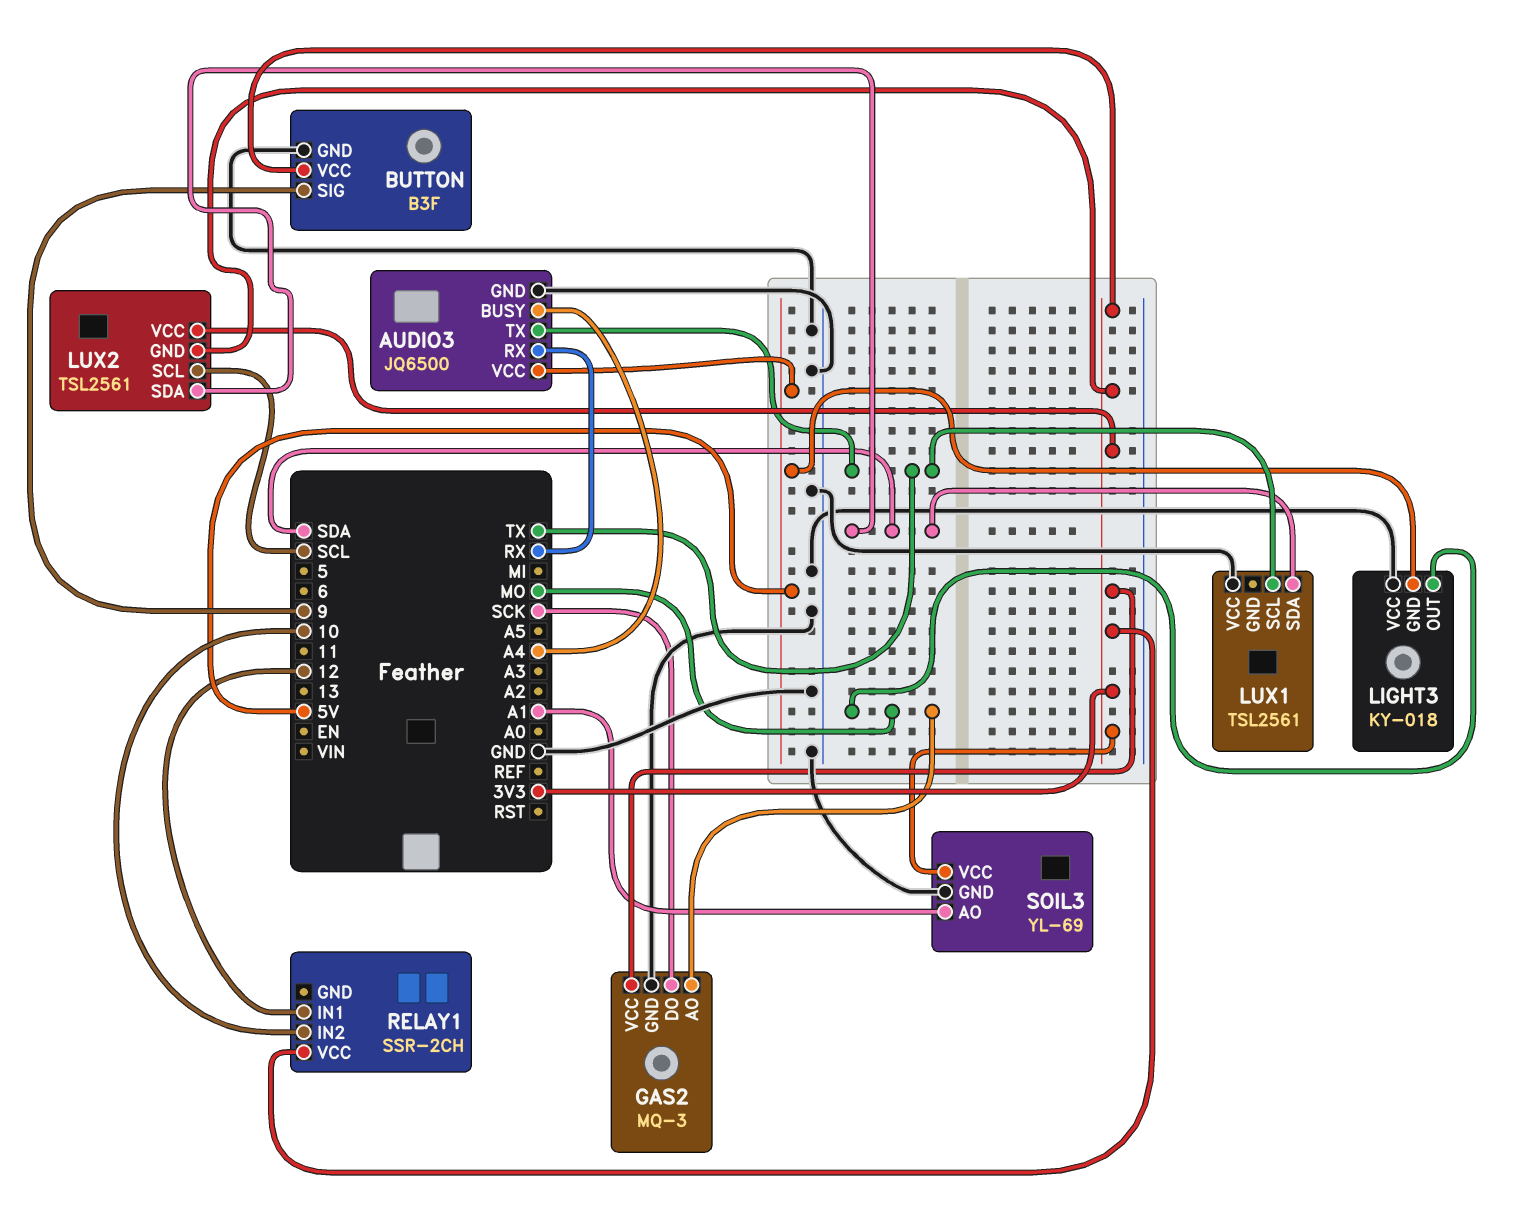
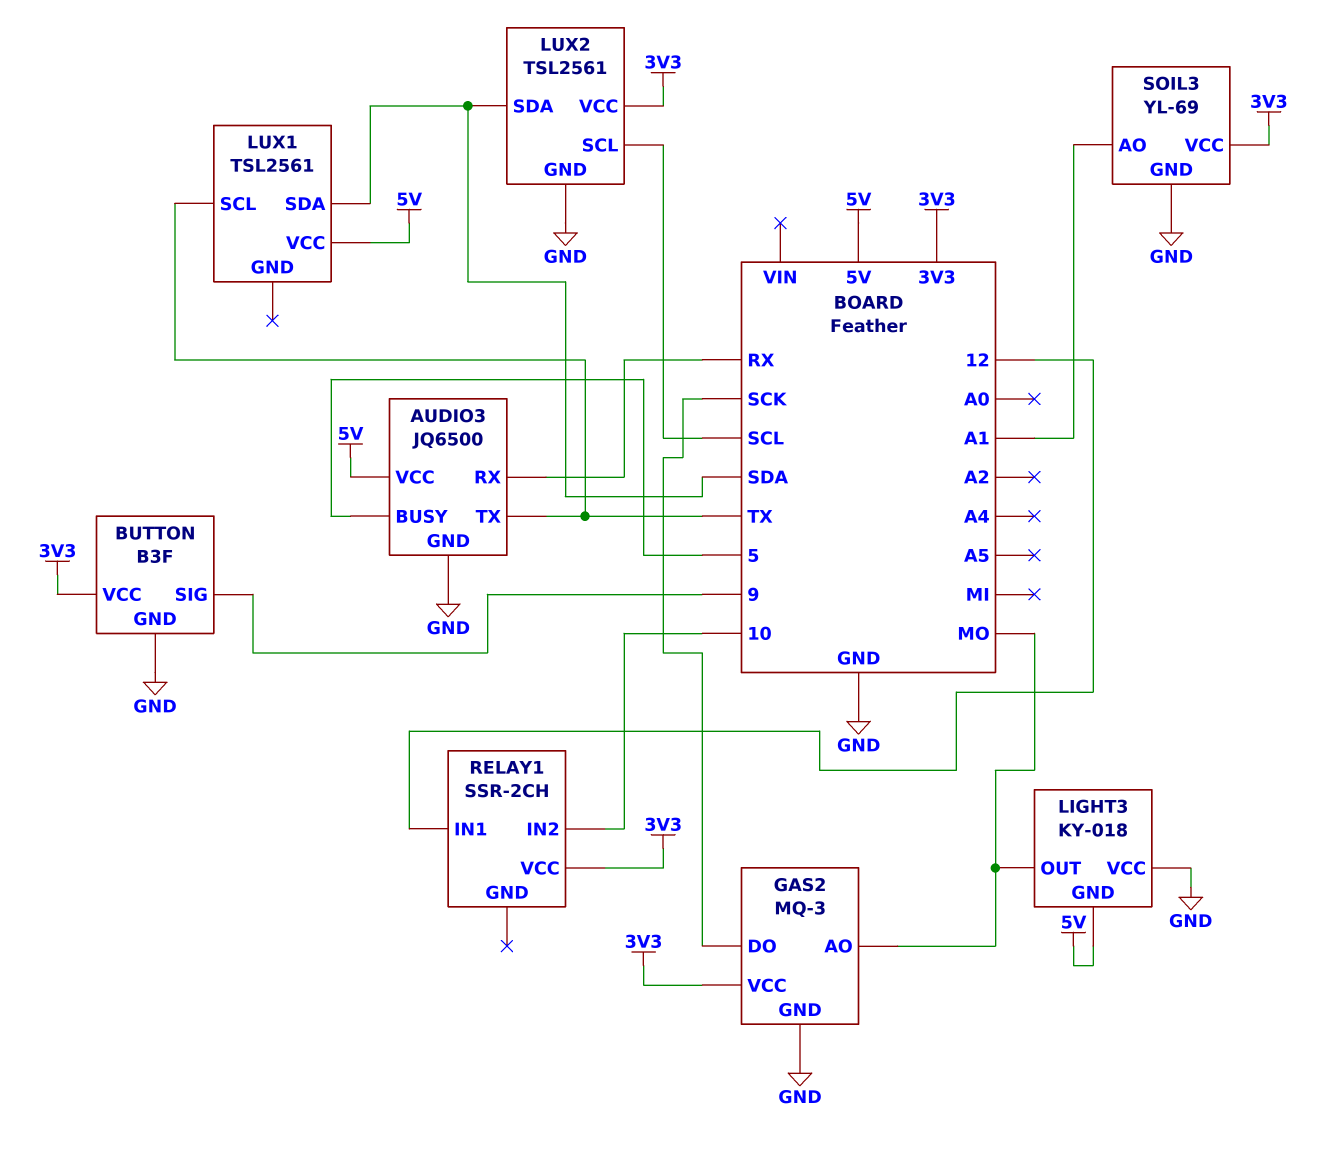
AUDIO3 pin BUSY: A4 -> 5
LUX1 pin VCC: GND -> 5V
LUX2 pin GND: 3V3 -> GND

